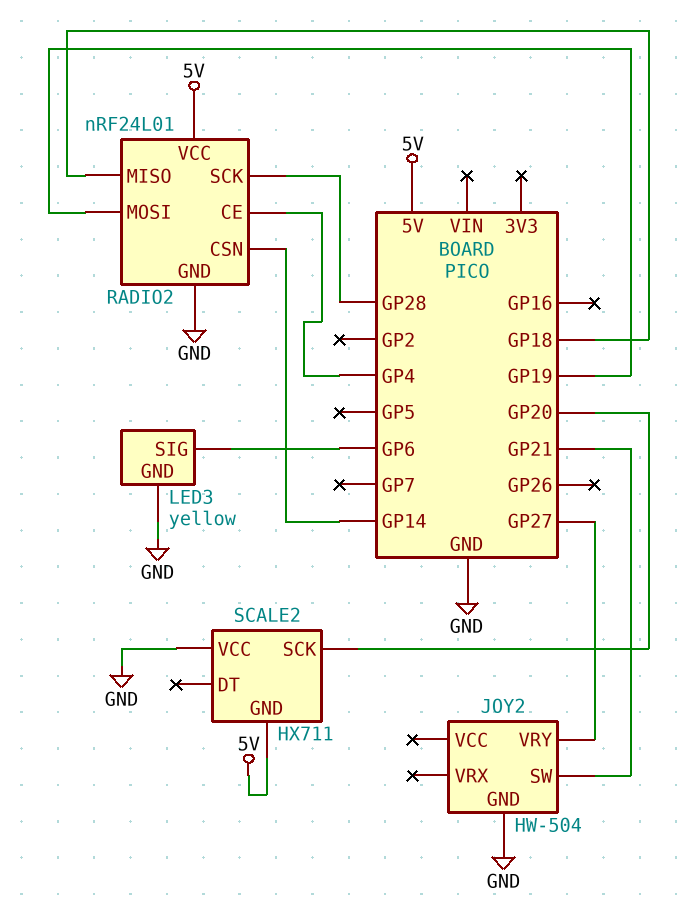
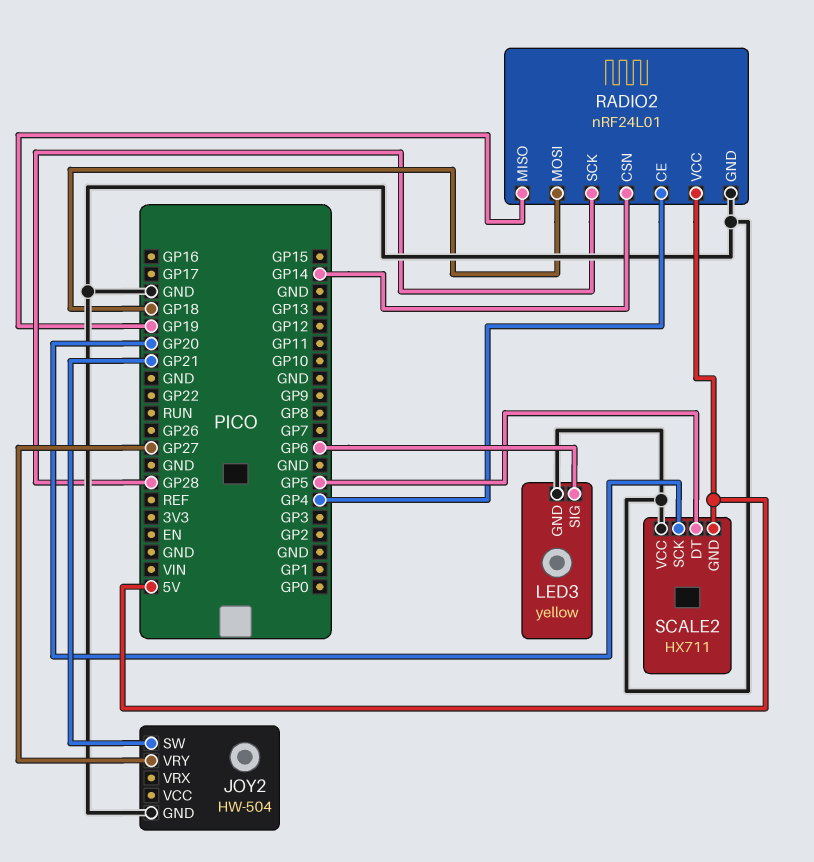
RADIO2 pin MISO: GP18 -> GP19
RADIO2 pin MOSI: GP19 -> GP18
SCALE2 pin DT: none -> GP5

